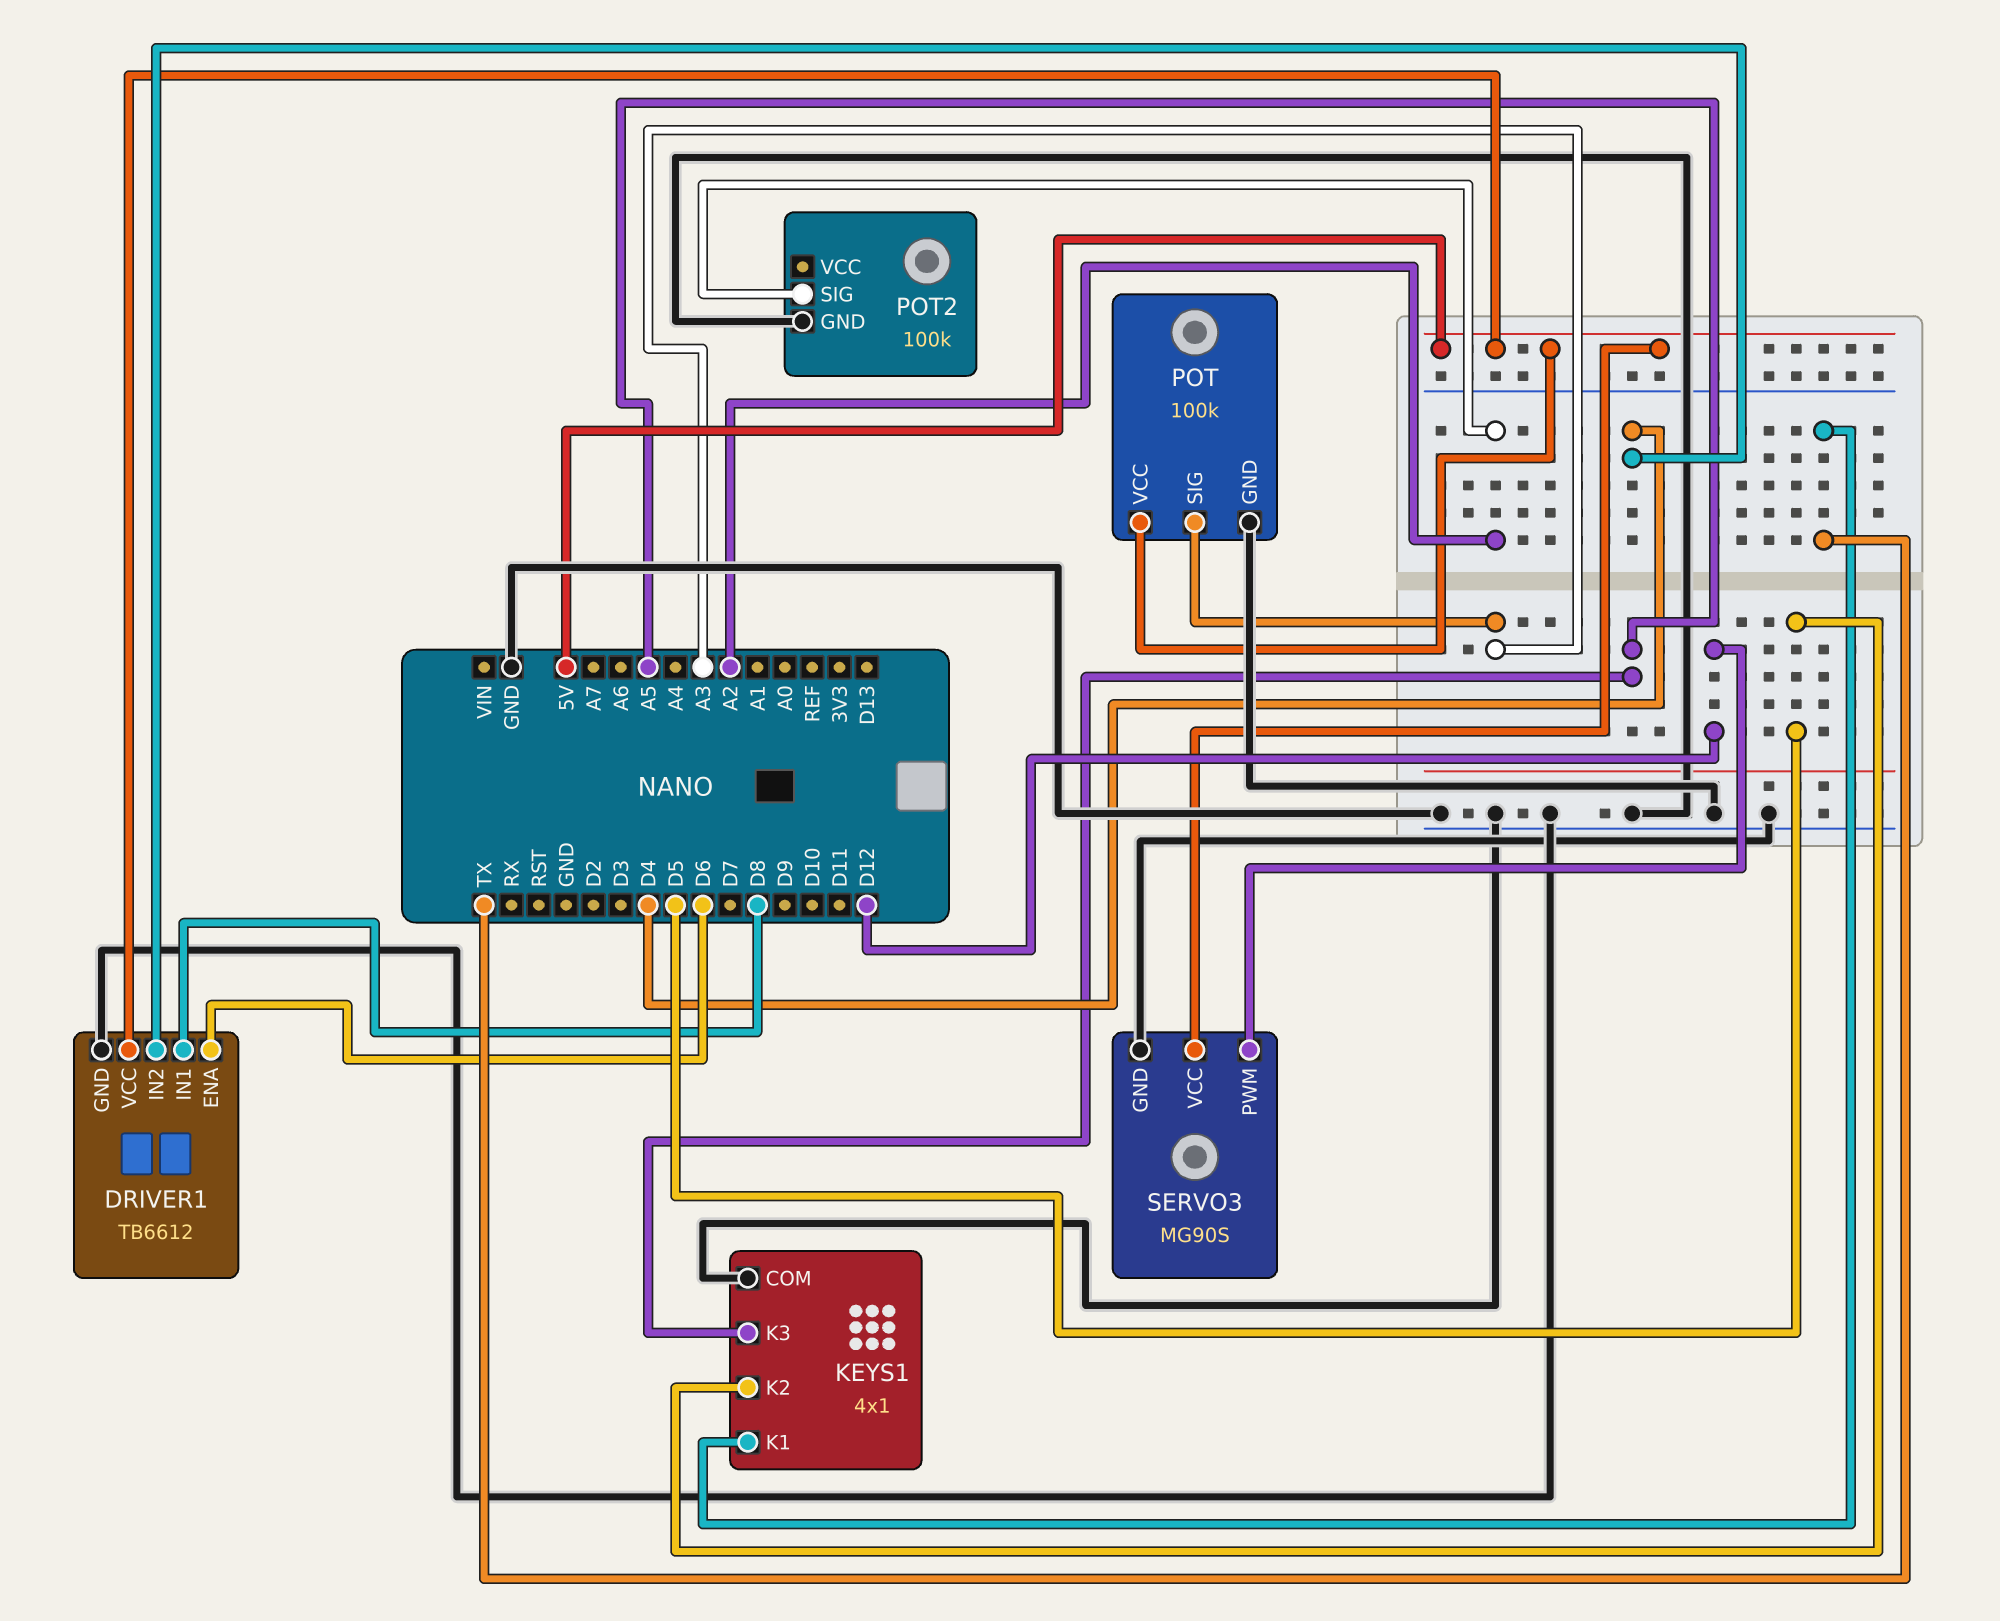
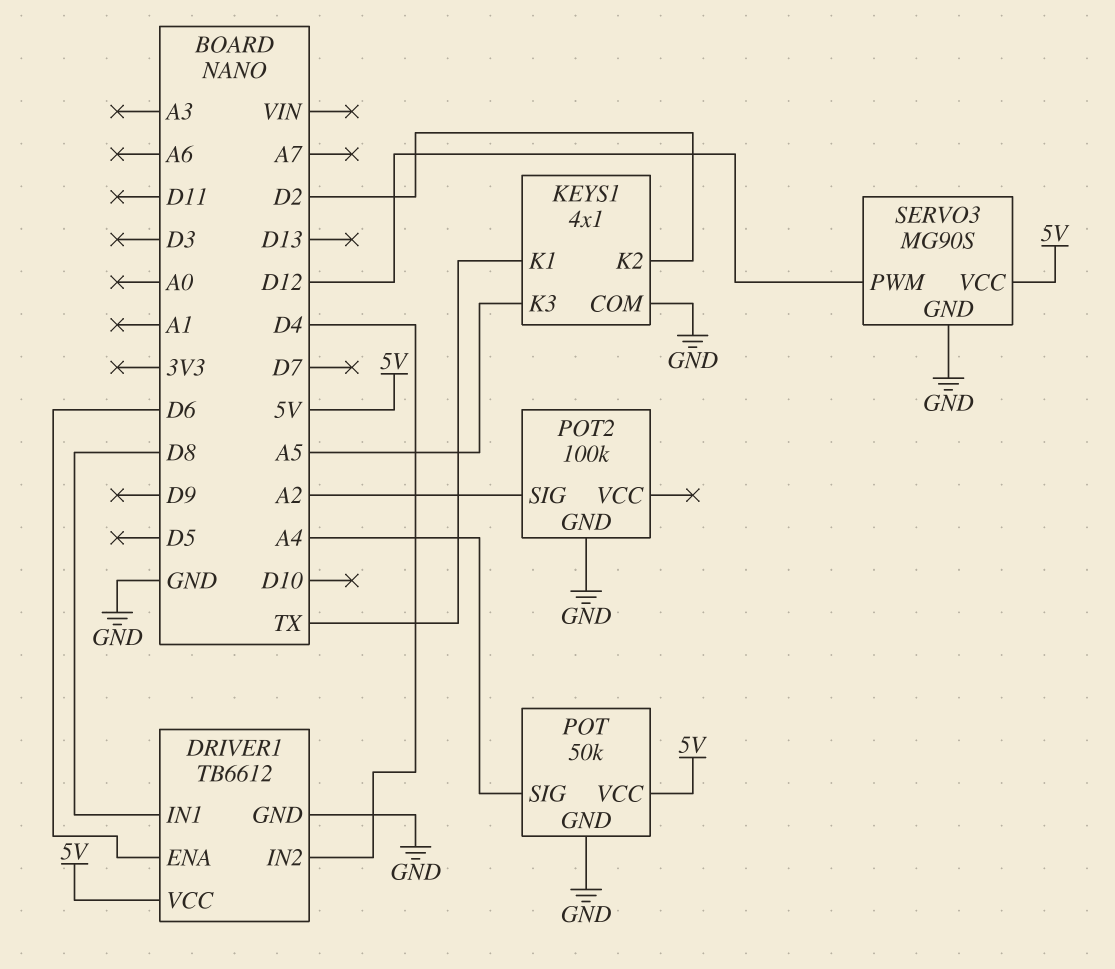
KEYS1 pin K2: D5 -> D2
POT: 100k -> 50k
POT pin SIG: A3 -> A4

